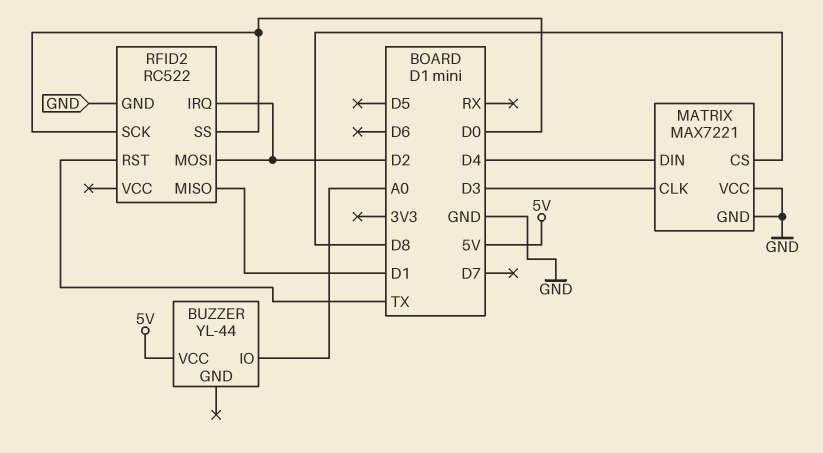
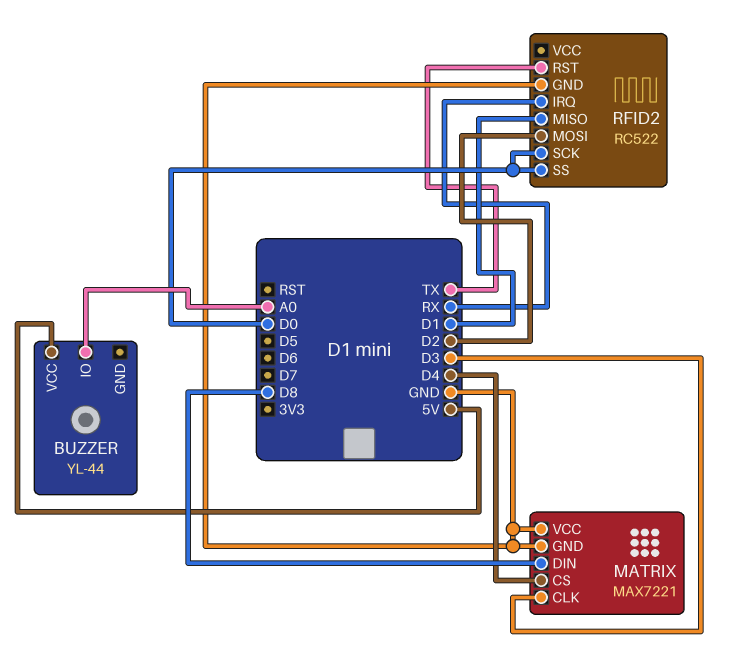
MATRIX pin CS: D8 -> D4
MATRIX pin DIN: D4 -> D8
RFID2 pin IRQ: D2 -> RX

